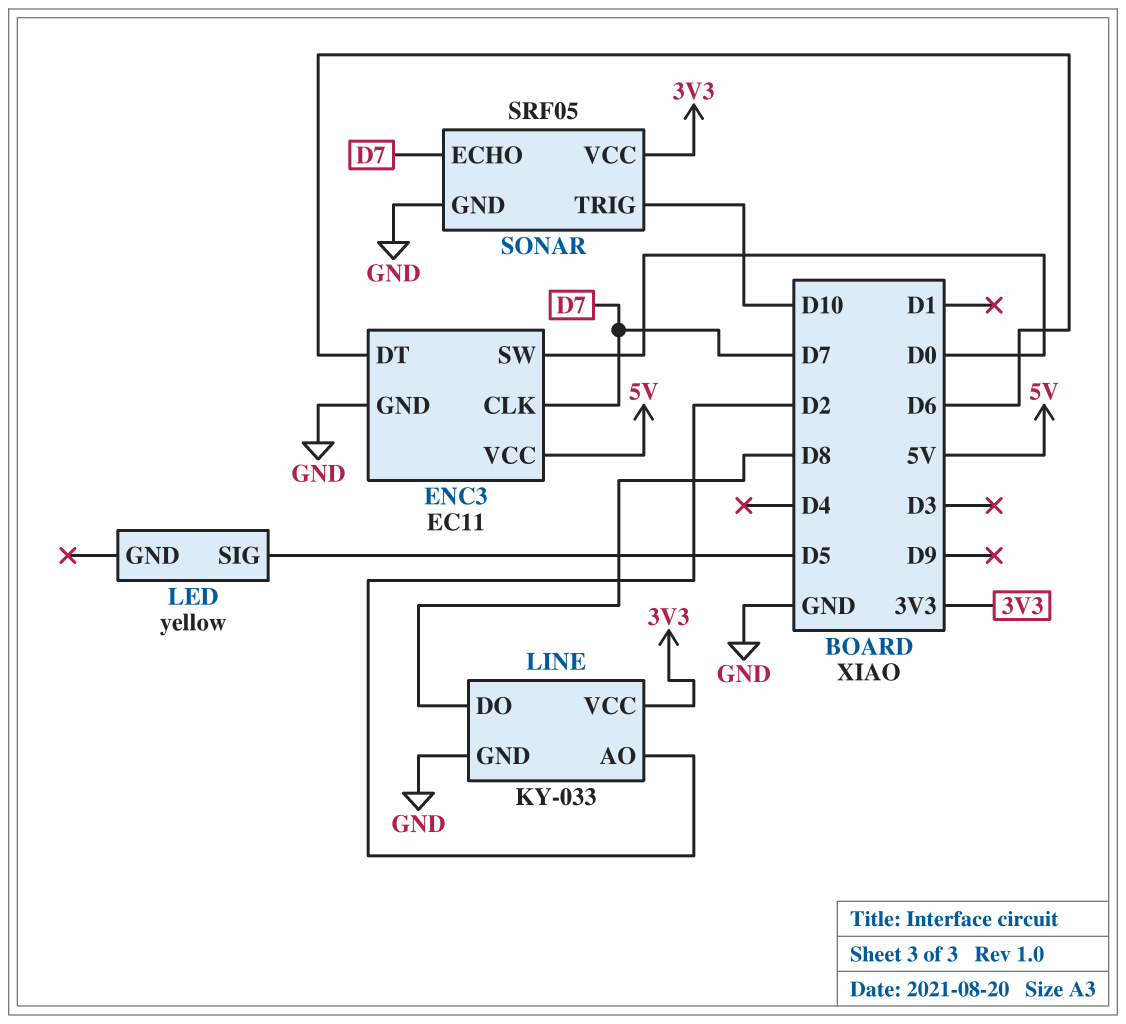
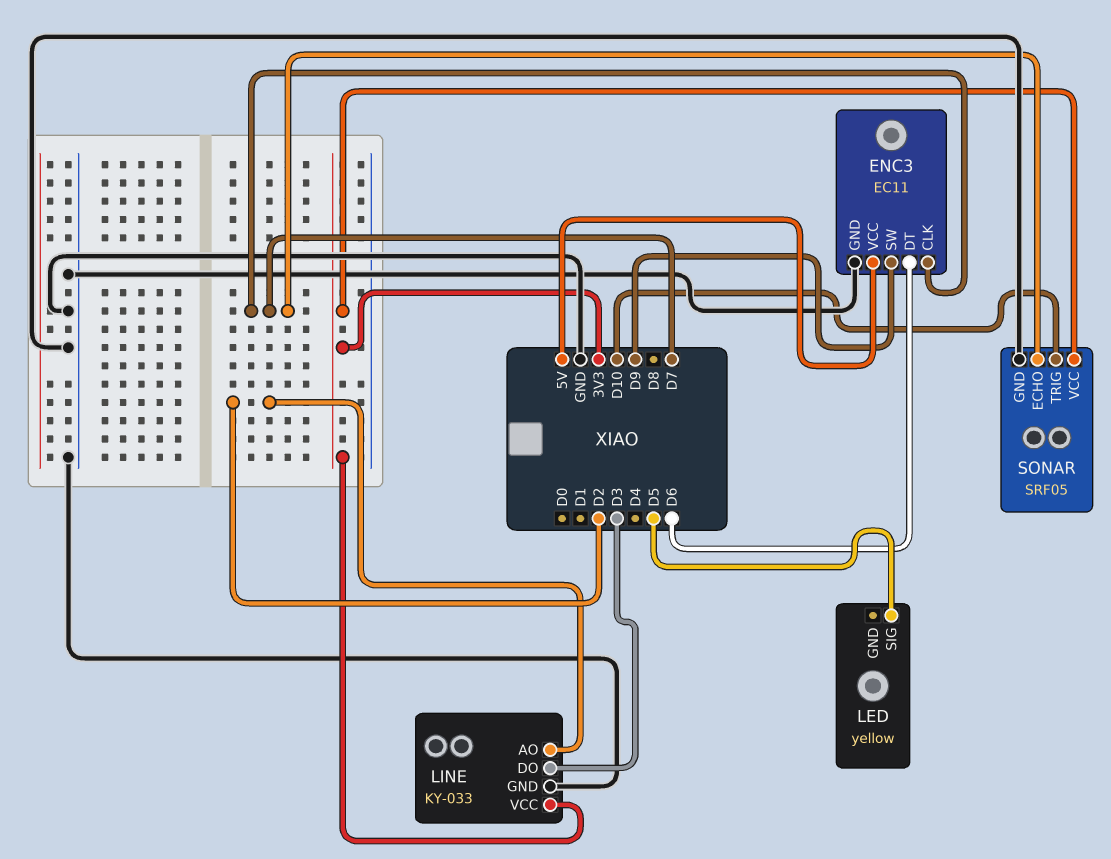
ENC3 pin SW: D0 -> D9
LINE pin DO: D8 -> D3

